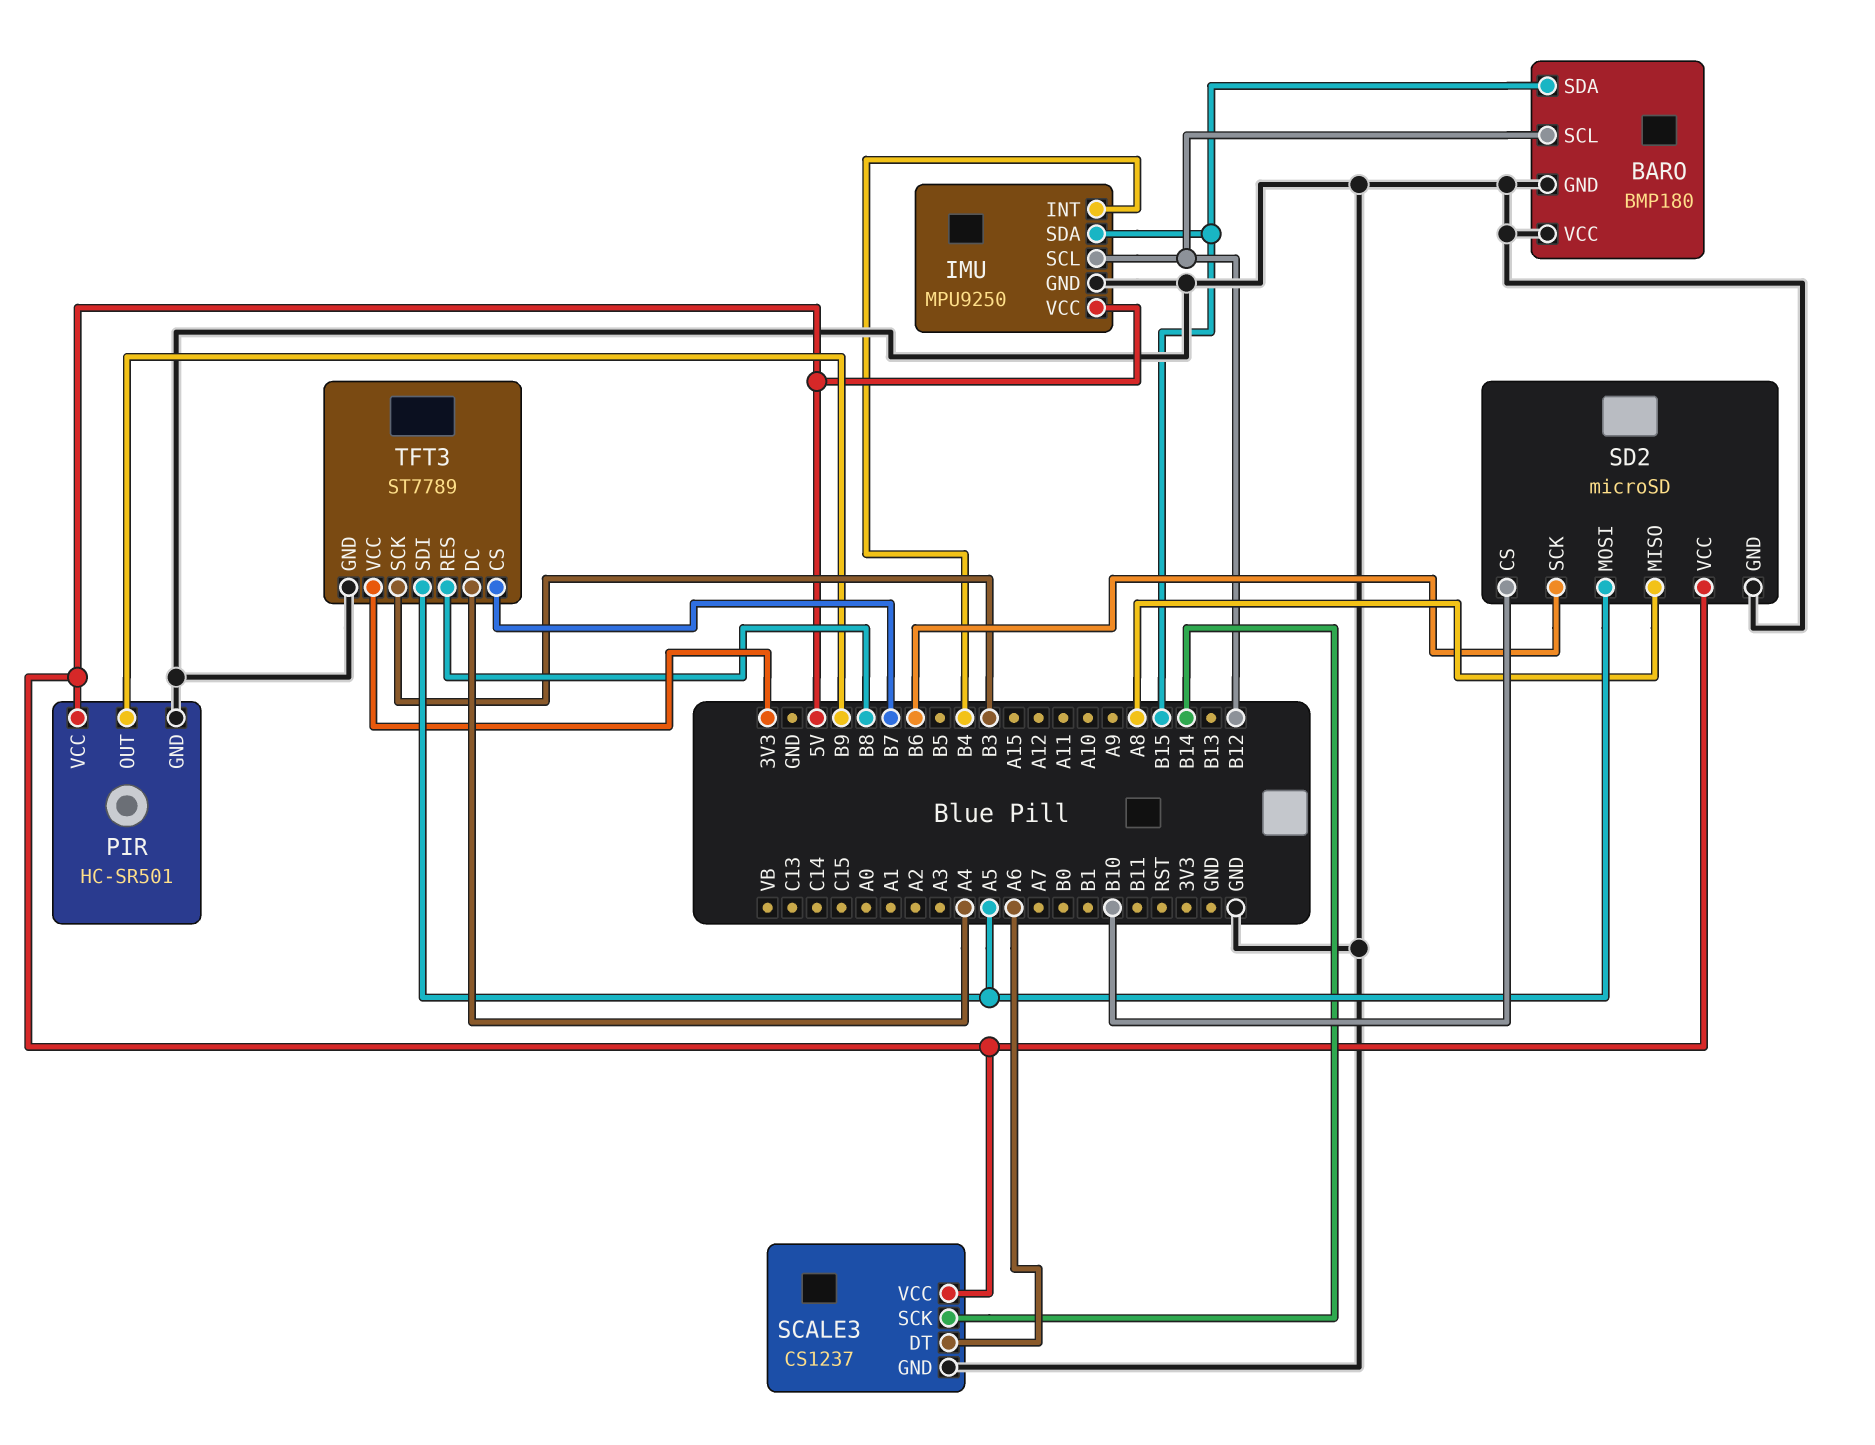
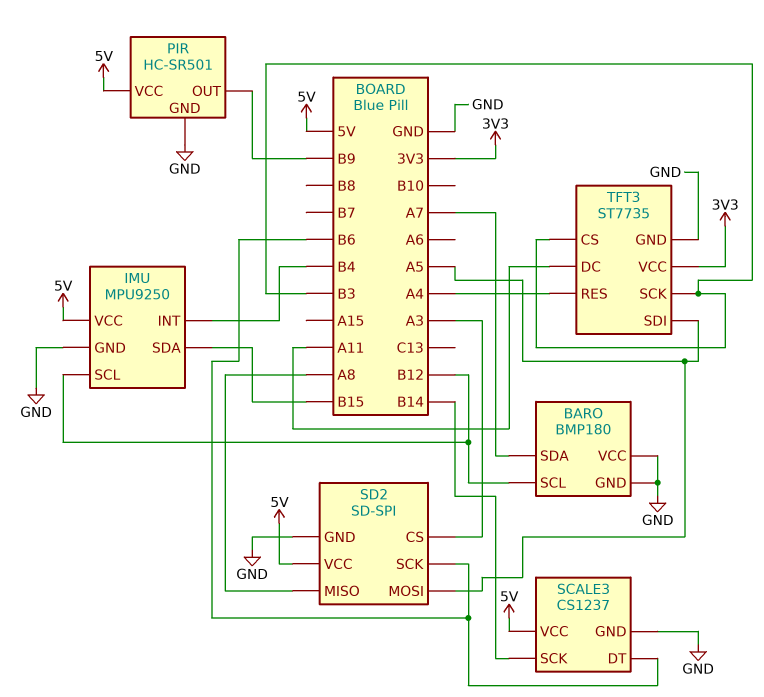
BARO pin SDA: B15 -> A7
SCALE3 pin DT: A6 -> B6
SD2: microSD -> SD-SPI
SD2 pin CS: B10 -> A3
TFT3: ST7789 -> ST7735
TFT3 pin CS: B7 -> B3
TFT3 pin DC: A4 -> A11
TFT3 pin RES: B8 -> A4

